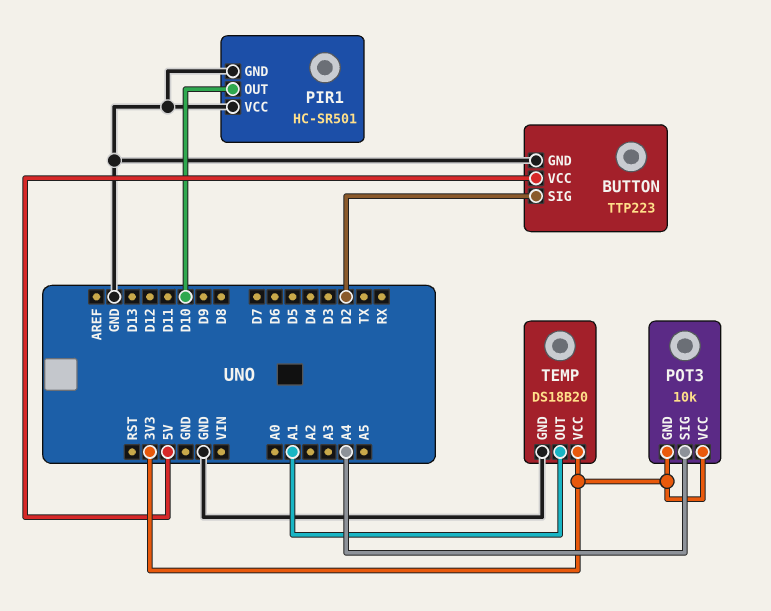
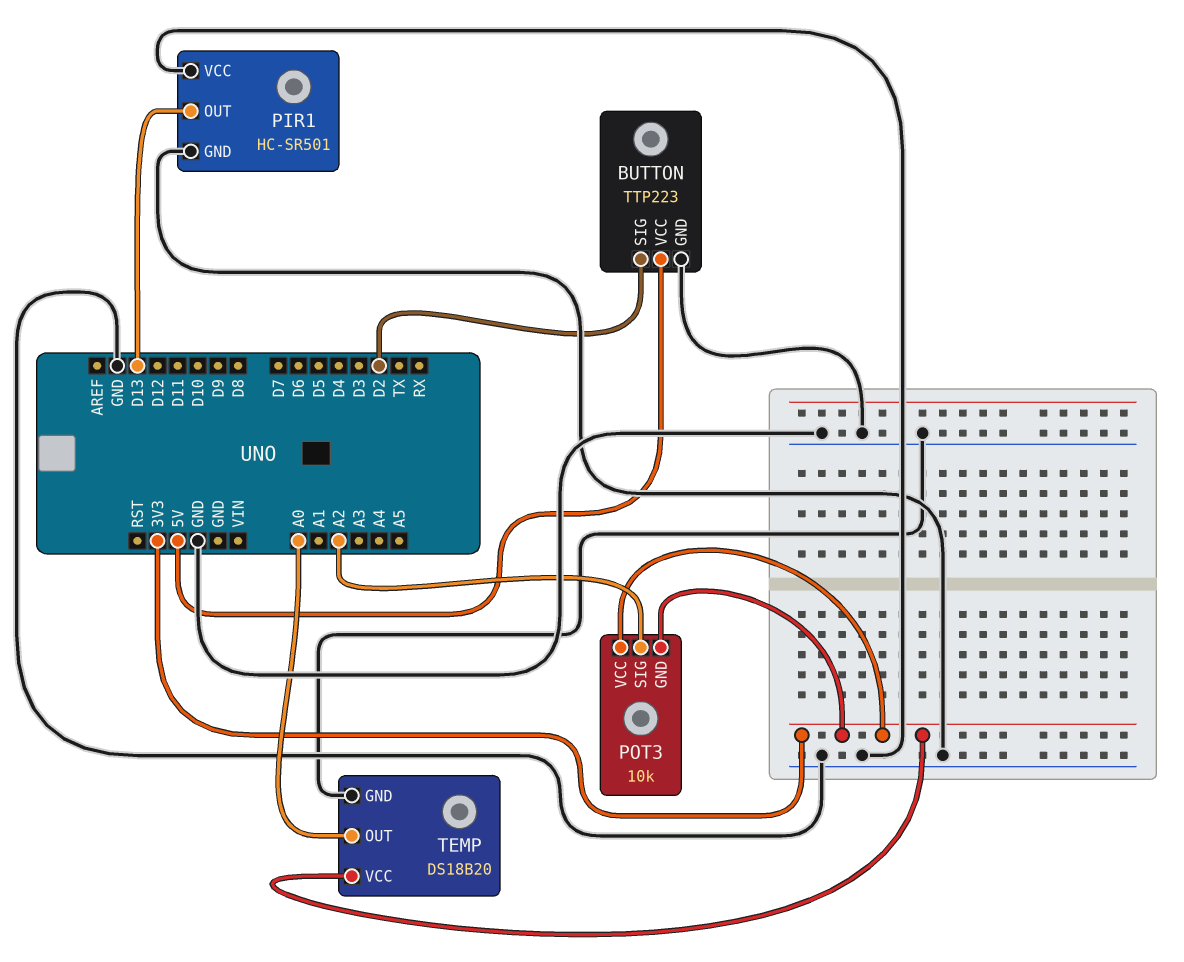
PIR1 pin OUT: D10 -> D13
POT3 pin SIG: A4 -> A2
TEMP pin OUT: A1 -> A0

